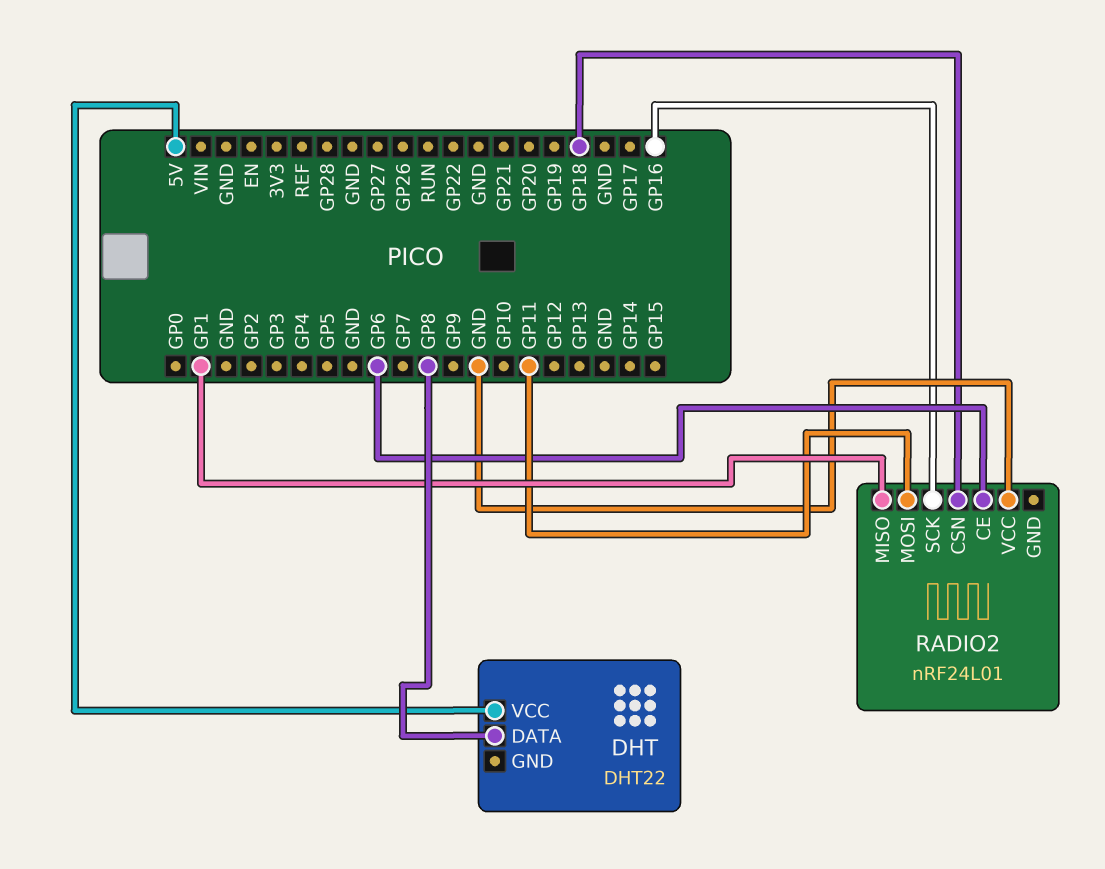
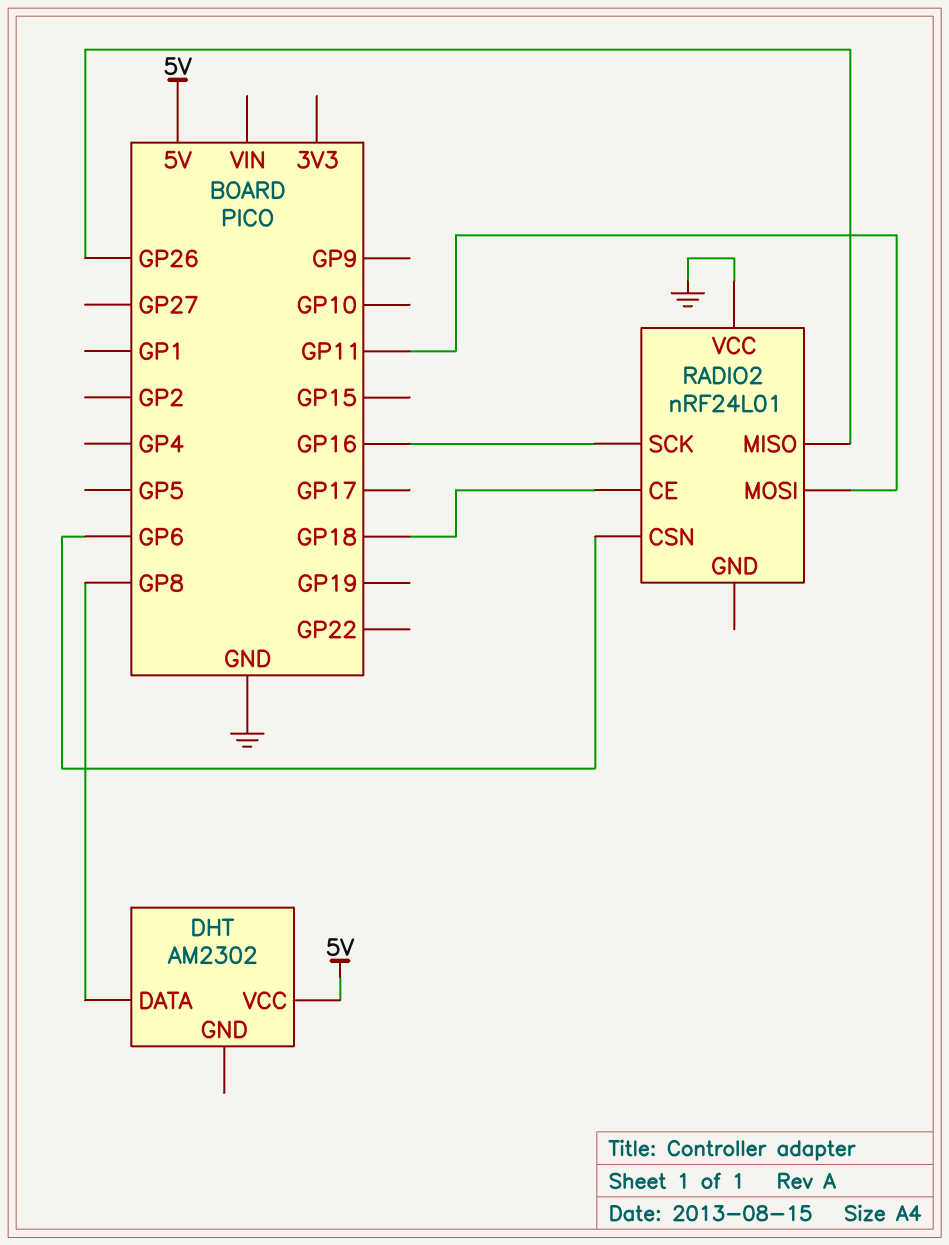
DHT: DHT22 -> AM2302
RADIO2 pin CE: GP6 -> GP18
RADIO2 pin CSN: GP18 -> GP6
RADIO2 pin MISO: GP1 -> GP26

